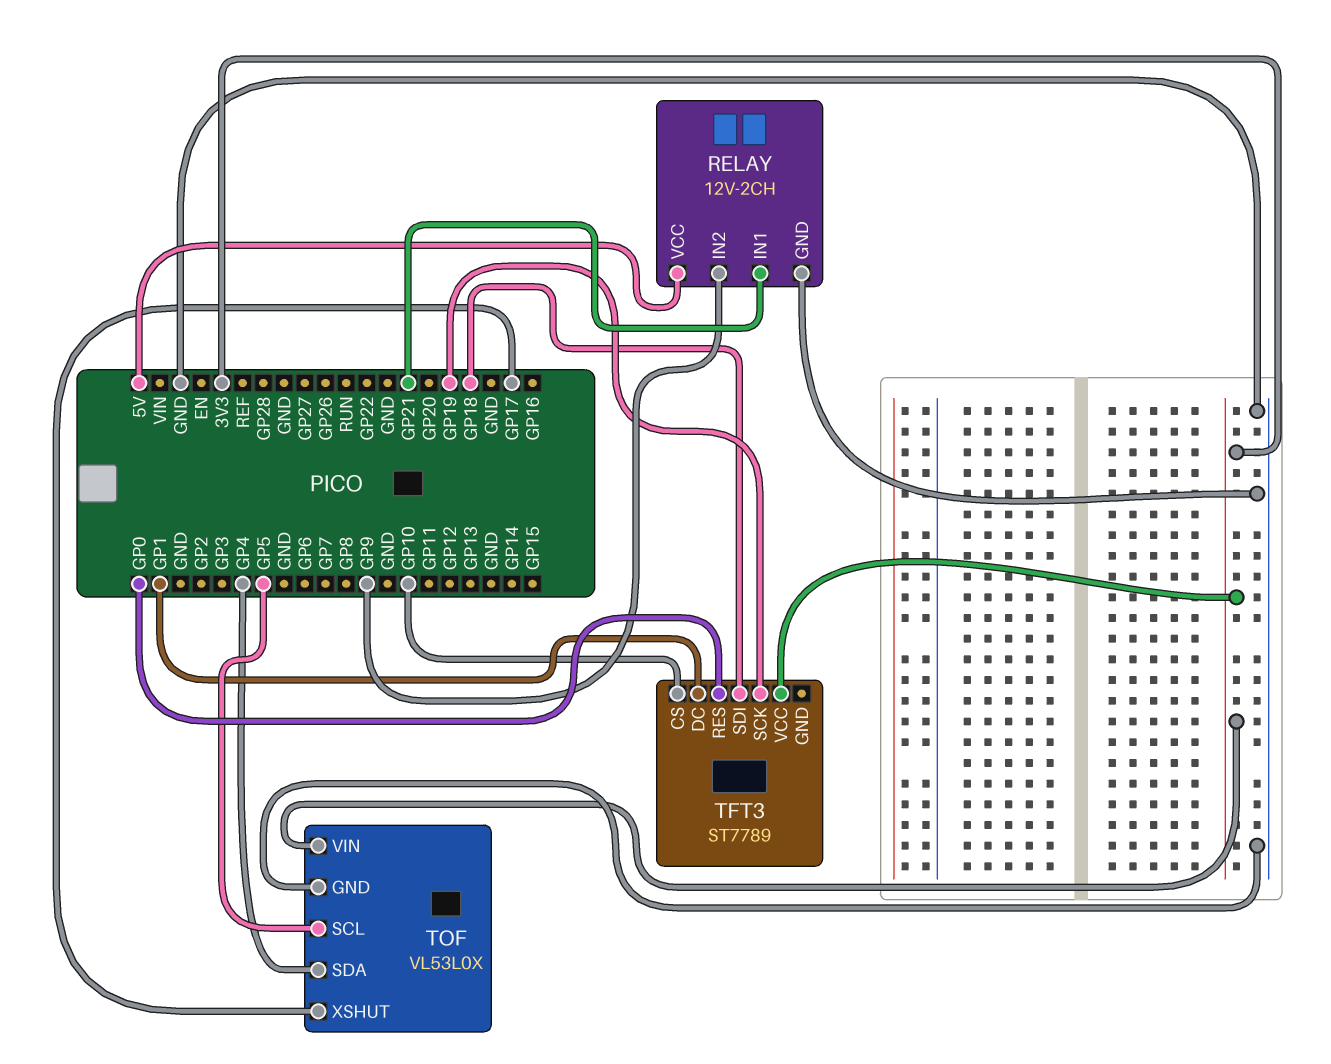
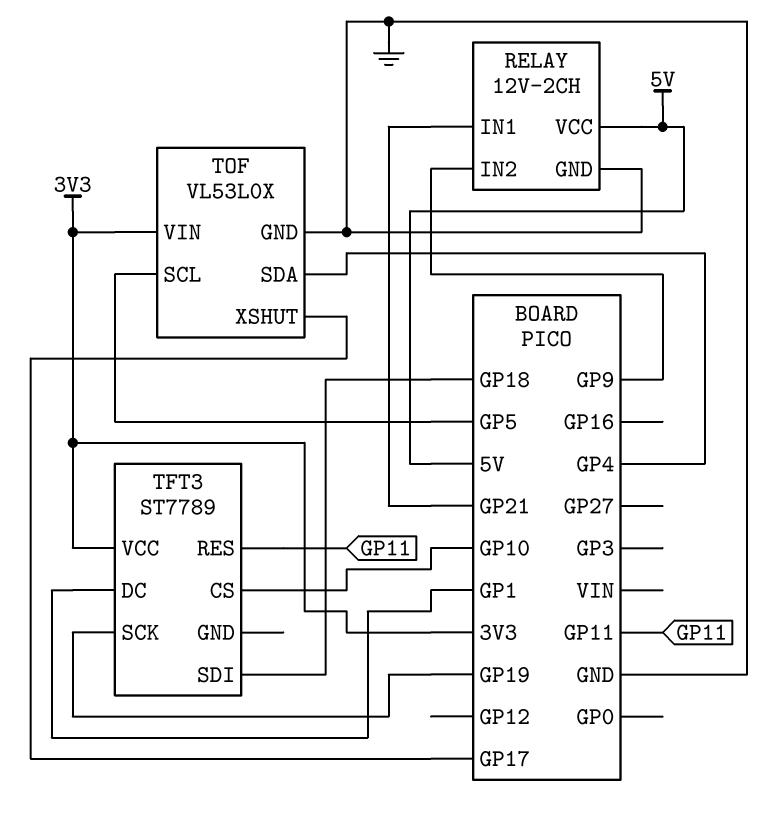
TFT3 pin RES: GP0 -> GP11

